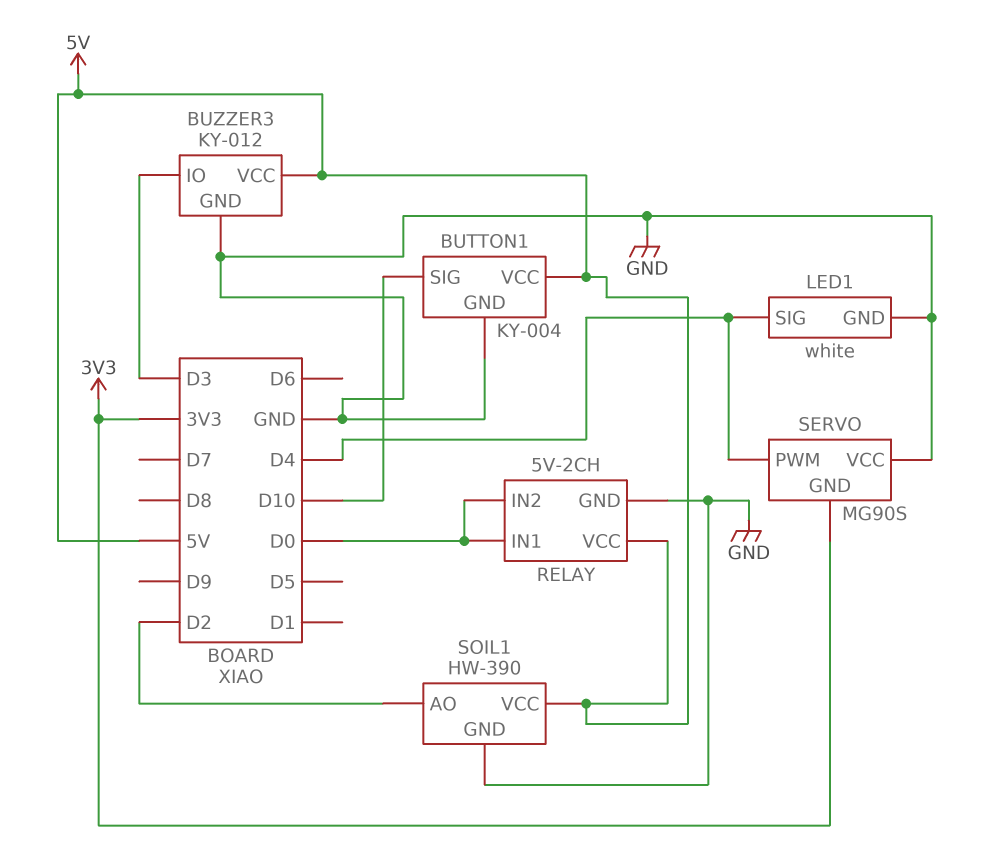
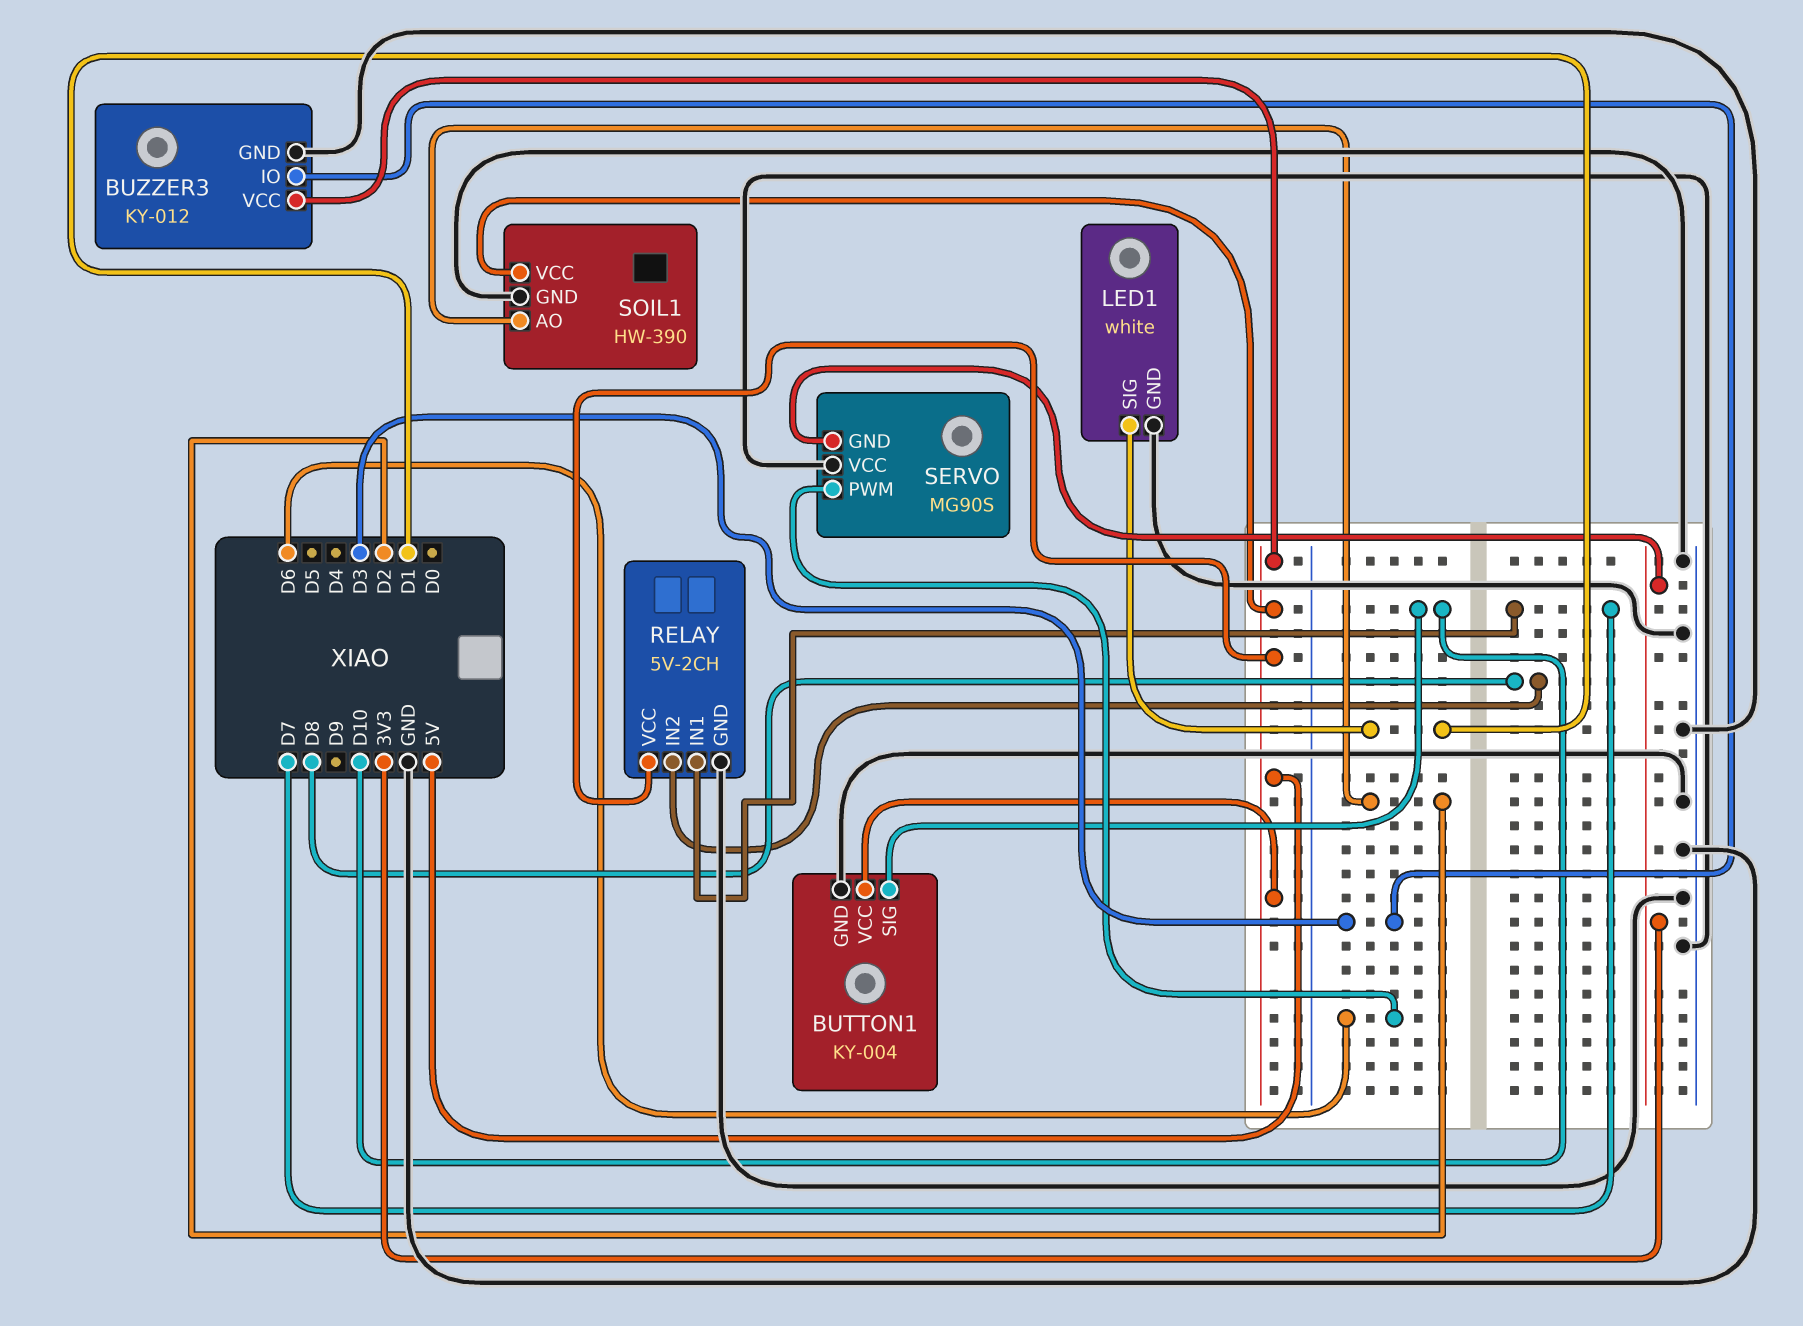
LED1 pin SIG: D4 -> D1
RELAY pin IN1: D0 -> D7
RELAY pin IN2: D0 -> D8
SERVO pin PWM: D4 -> D6

